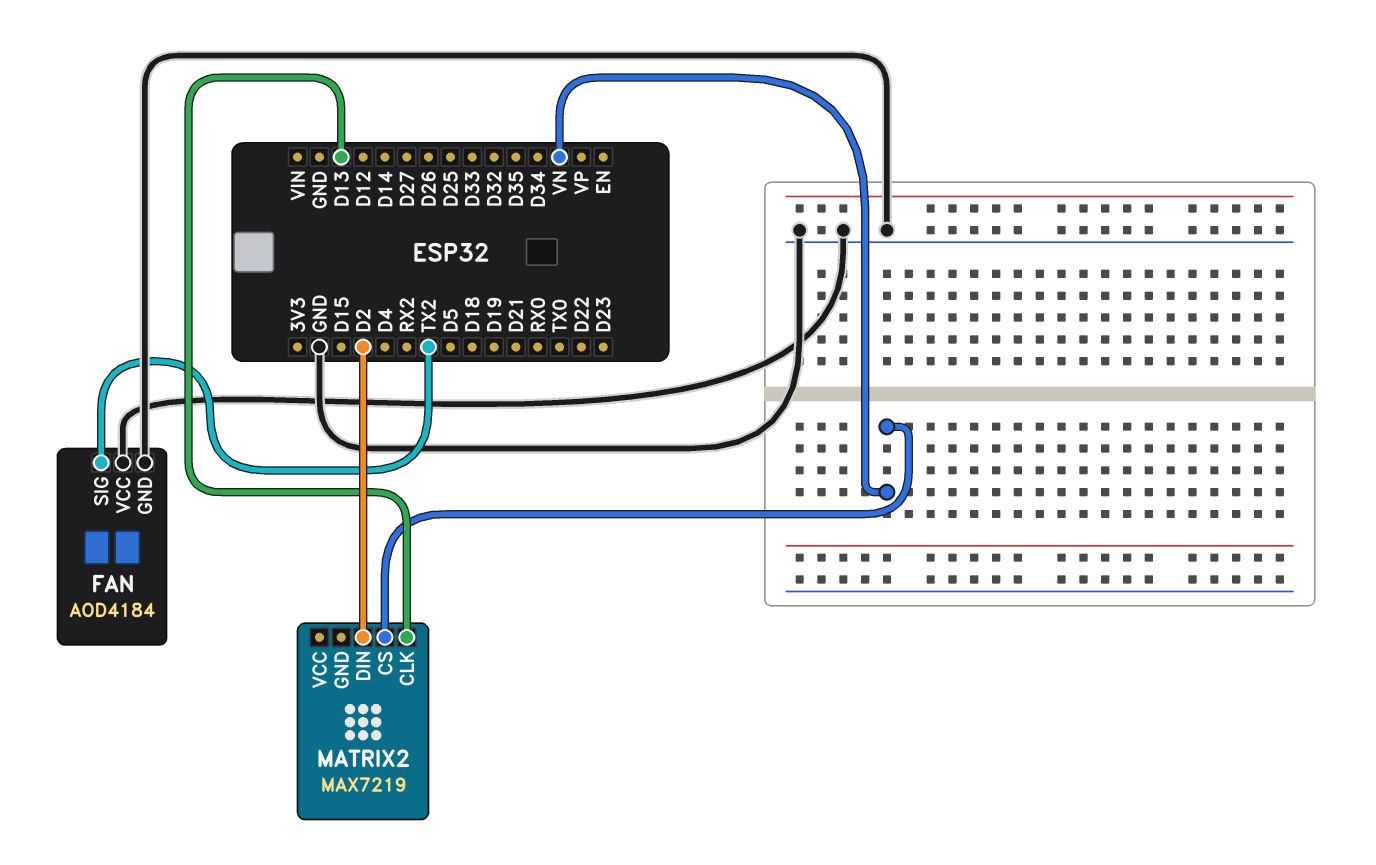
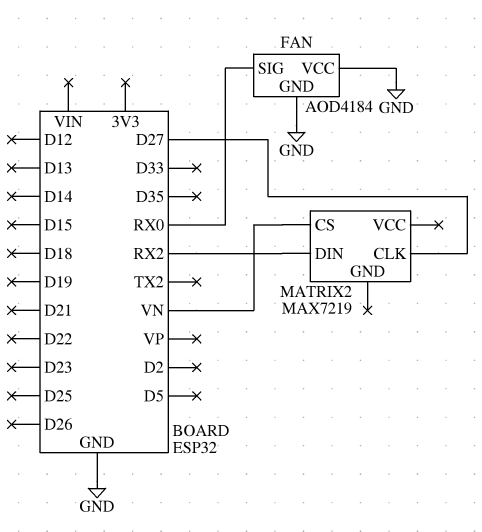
FAN pin SIG: TX2 -> RX0
MATRIX2 pin CLK: D13 -> D27
MATRIX2 pin DIN: D2 -> RX2

